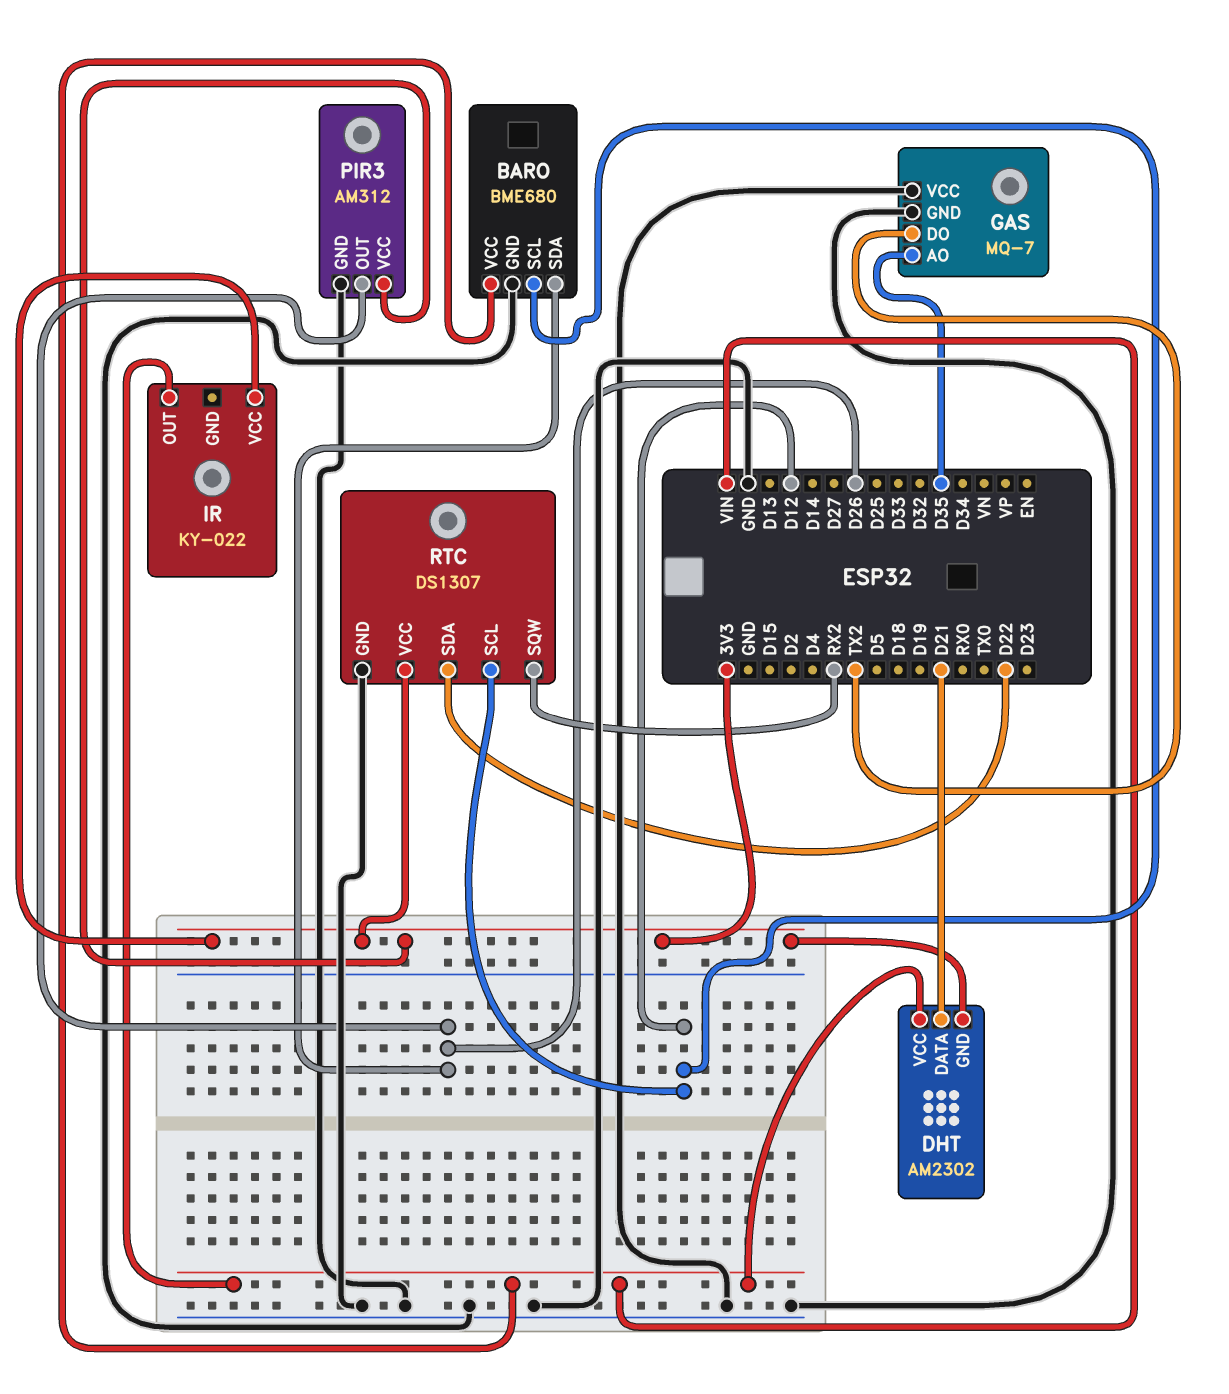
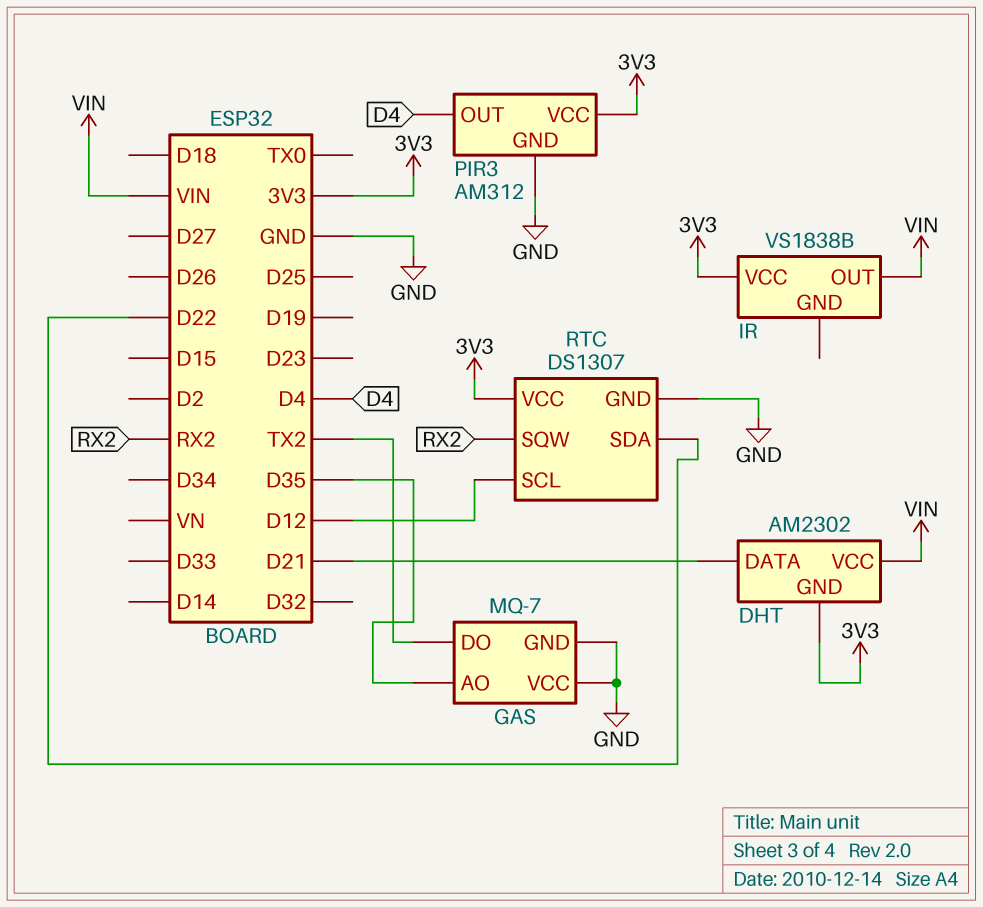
BARO: BME680 -> none
BARO pin GND: GND -> none
BARO pin SCL: D12 -> none
BARO pin SDA: D26 -> none
BARO pin VCC: VIN -> none
IR: KY-022 -> VS1838B
PIR3 pin OUT: D26 -> D4

